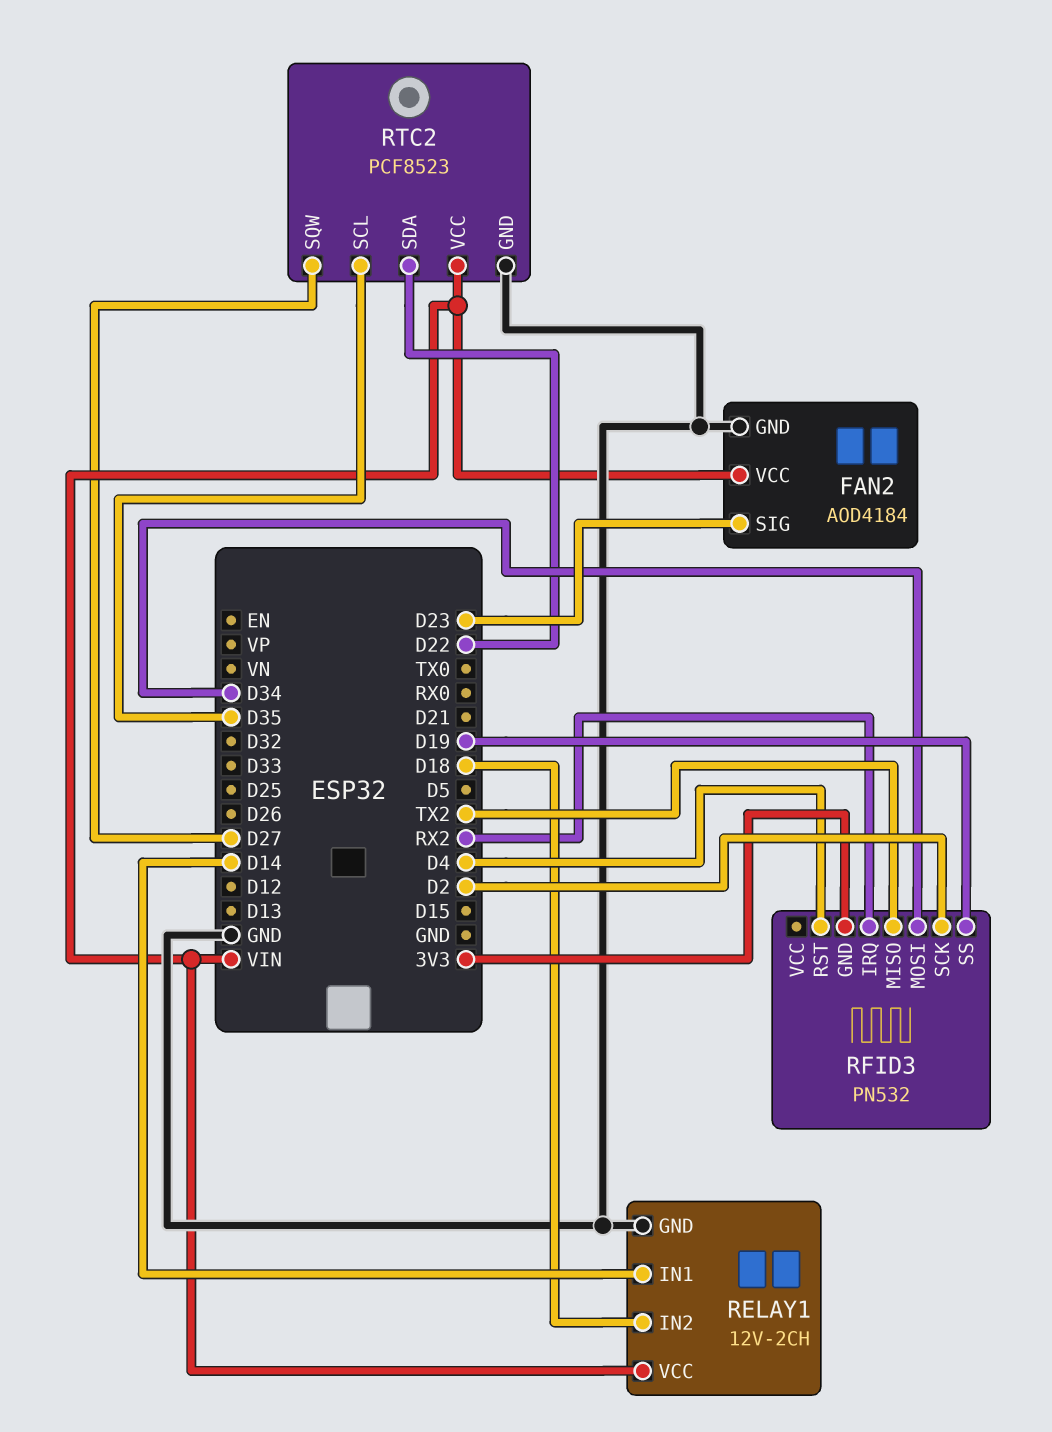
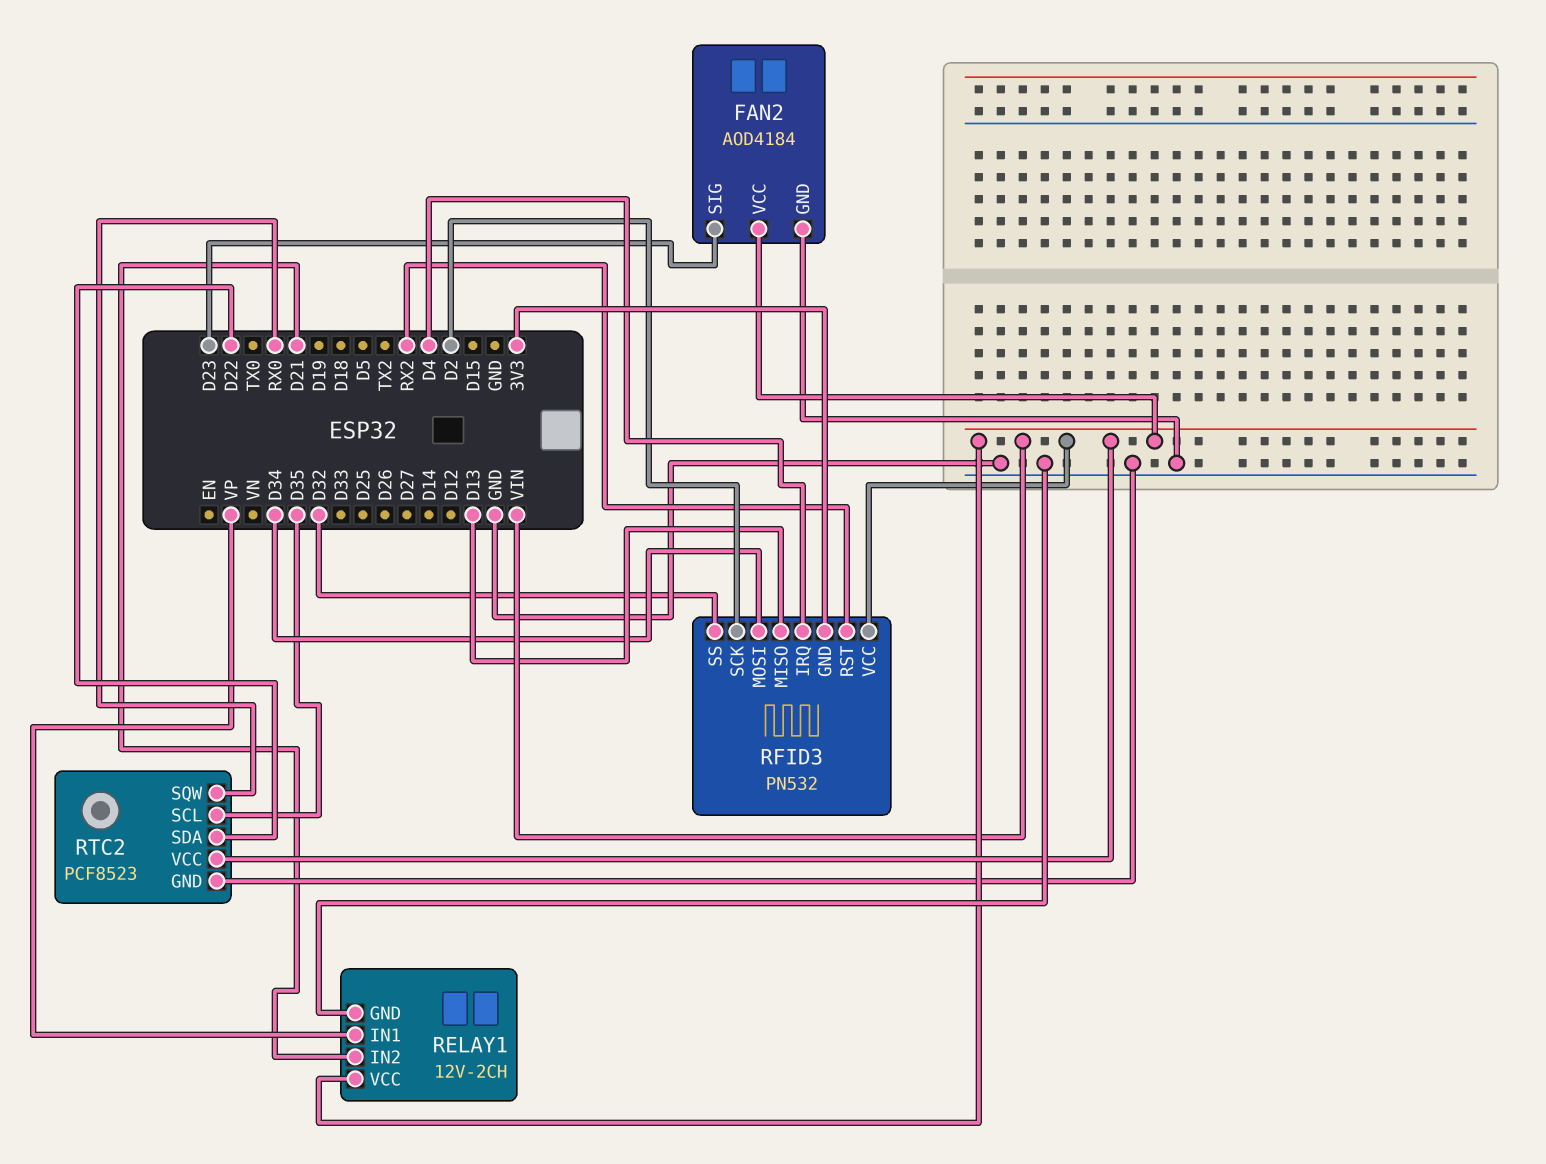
RELAY1 pin IN1: D14 -> VP
RELAY1 pin IN2: D18 -> D21
RFID3 pin IRQ: RX2 -> D4
RFID3 pin MISO: TX2 -> D13
RFID3 pin RST: D4 -> RX2
RFID3 pin SS: D19 -> D32
RFID3 pin VCC: none -> VIN
RTC2 pin SQW: D27 -> RX0

